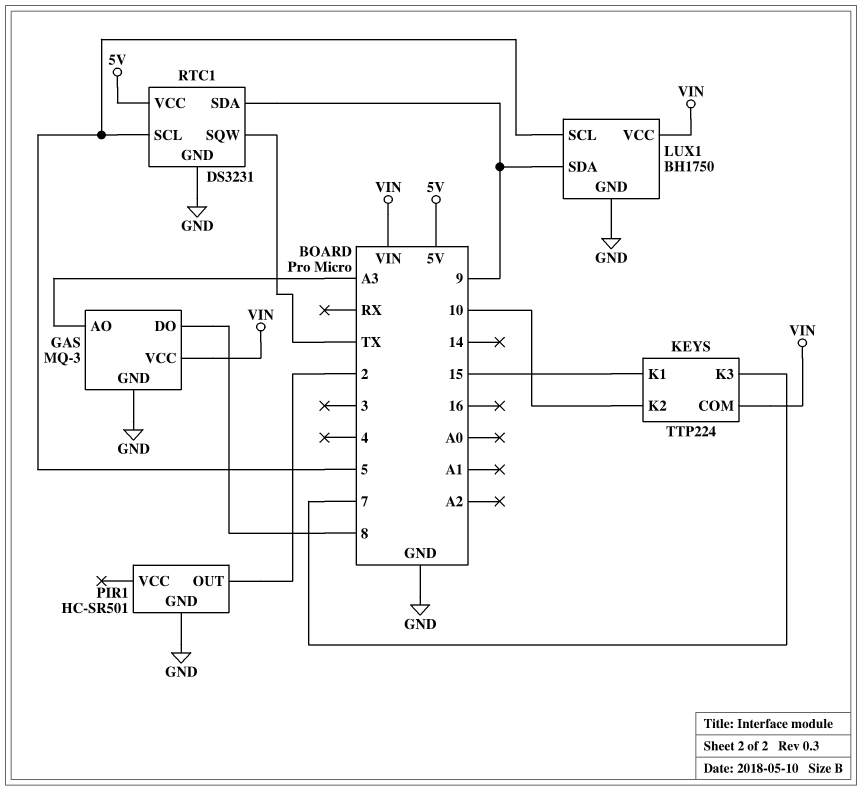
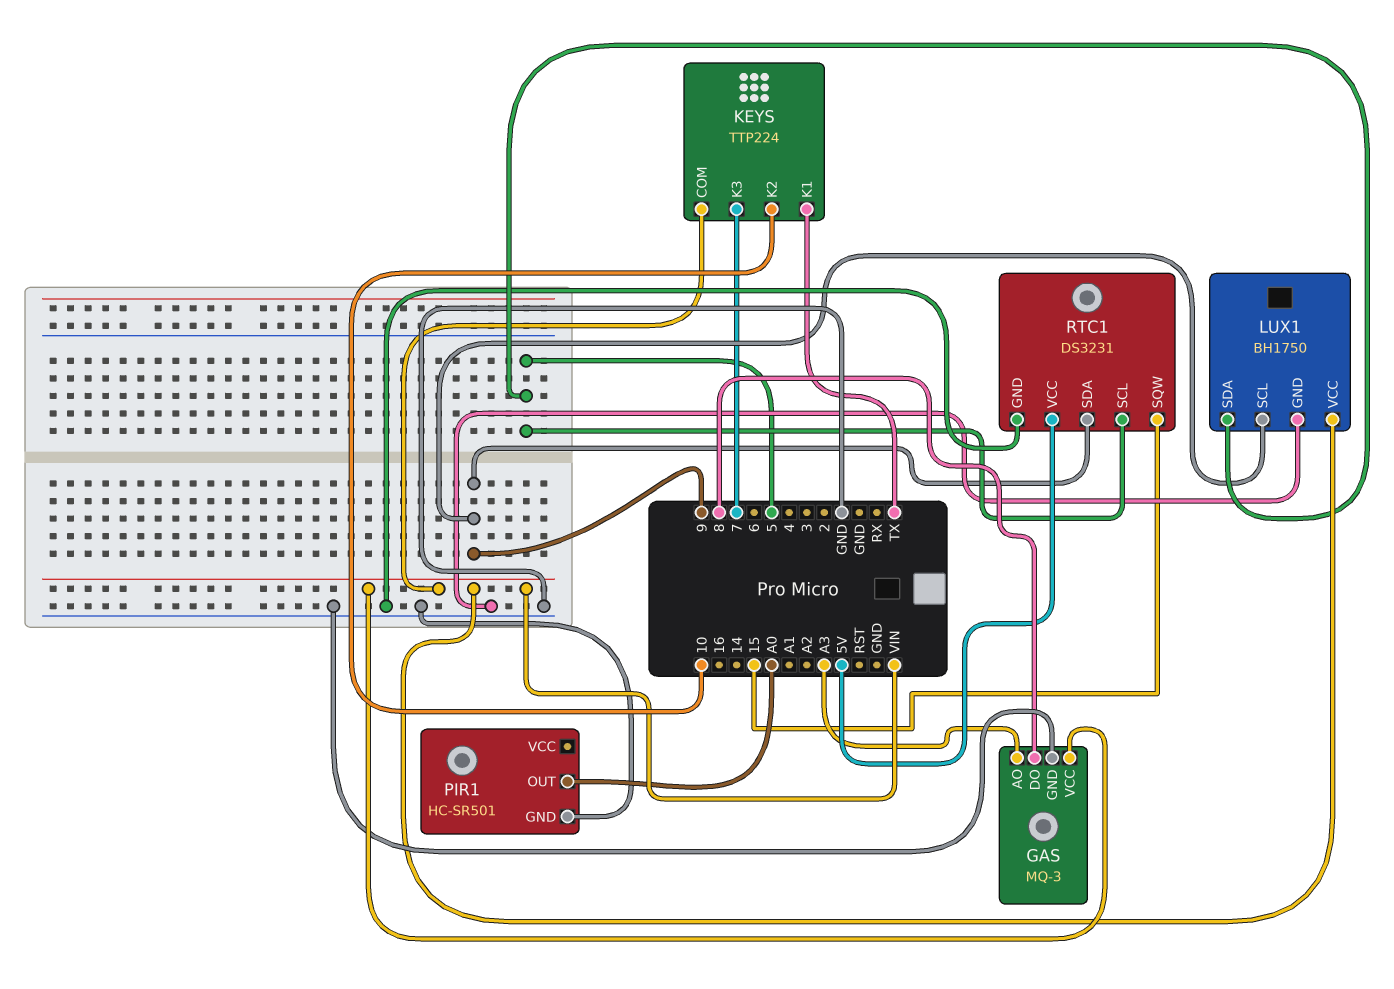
KEYS pin K1: 15 -> TX
LUX1 pin SCL: 5 -> 9
LUX1 pin SDA: 9 -> 5
PIR1 pin OUT: 2 -> A0
RTC1 pin SQW: TX -> 15

